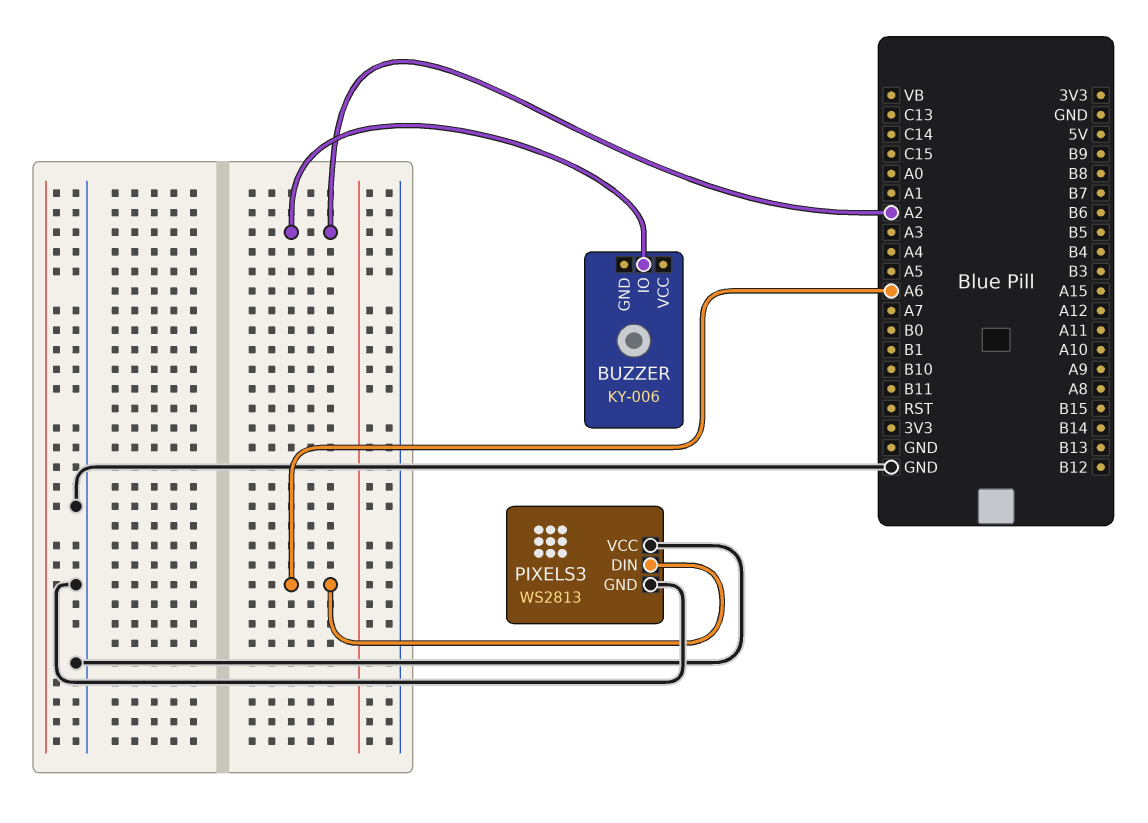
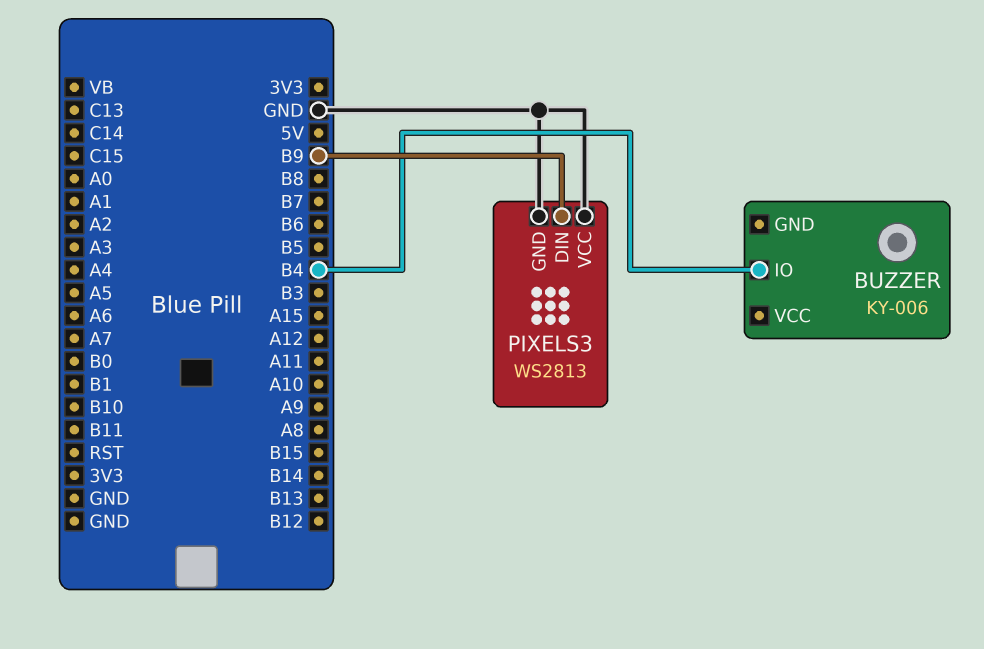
BUZZER pin IO: A2 -> B4
PIXELS3 pin DIN: A6 -> B9

